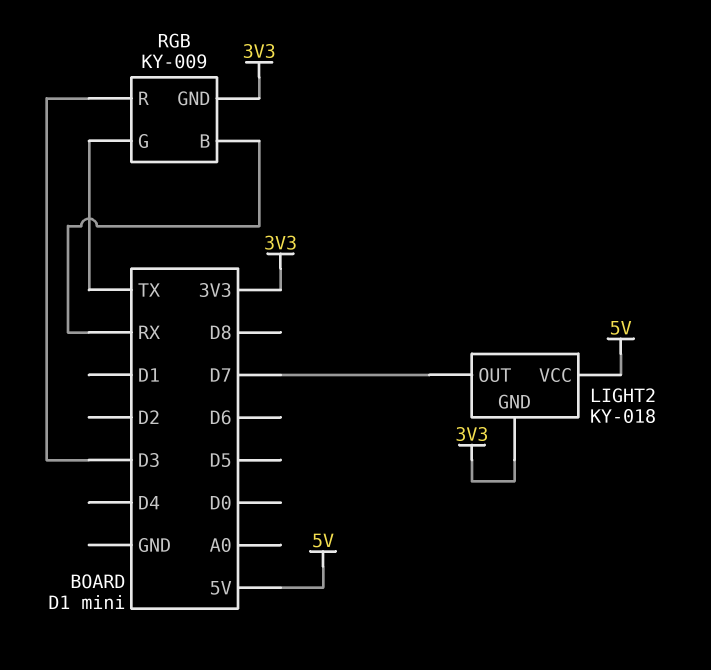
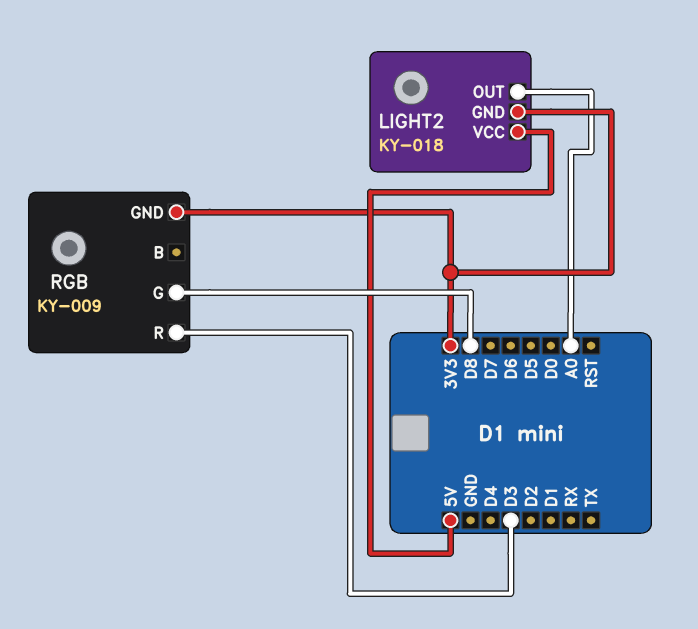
LIGHT2 pin OUT: D7 -> A0
RGB pin B: RX -> none
RGB pin G: TX -> D8

